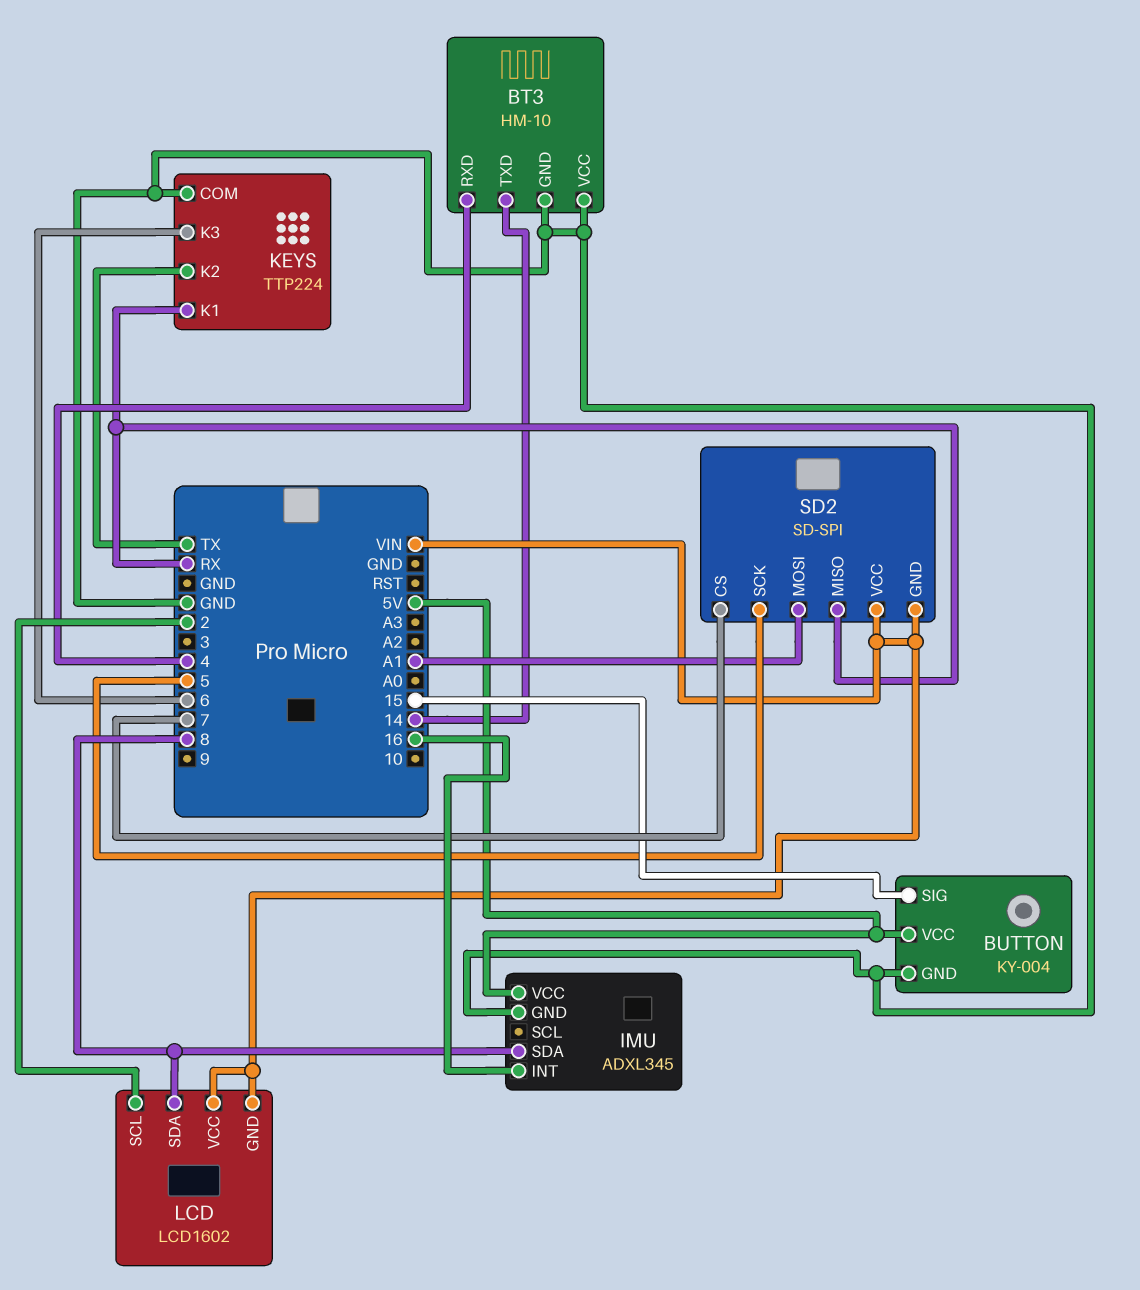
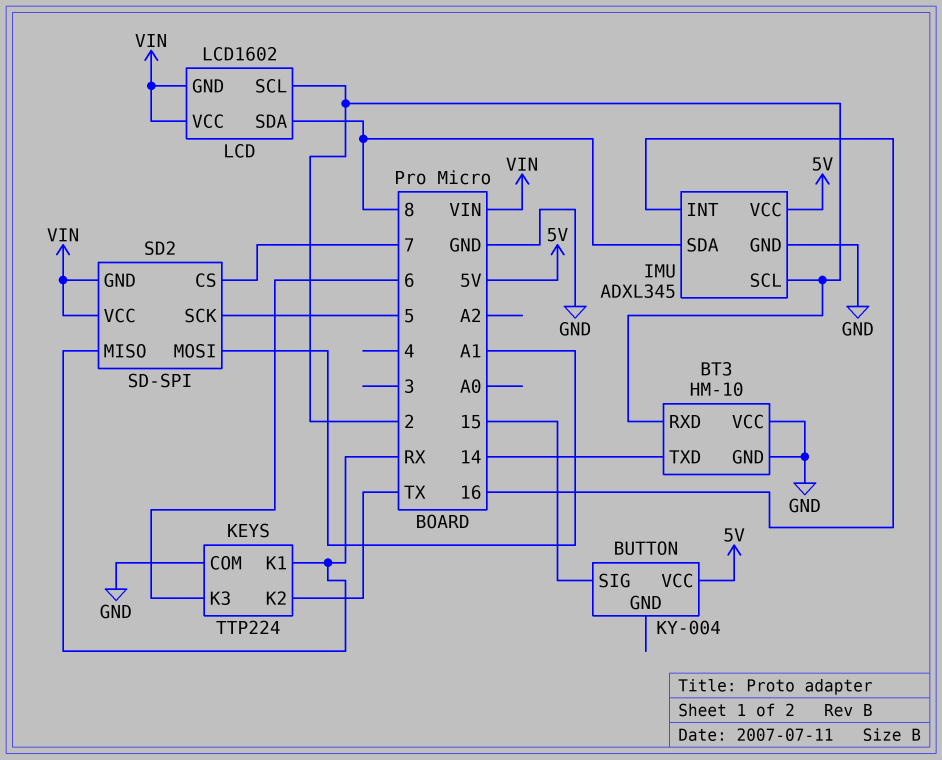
BT3 pin RXD: 4 -> 2
BUTTON pin GND: GND -> none
IMU pin SCL: none -> 2

